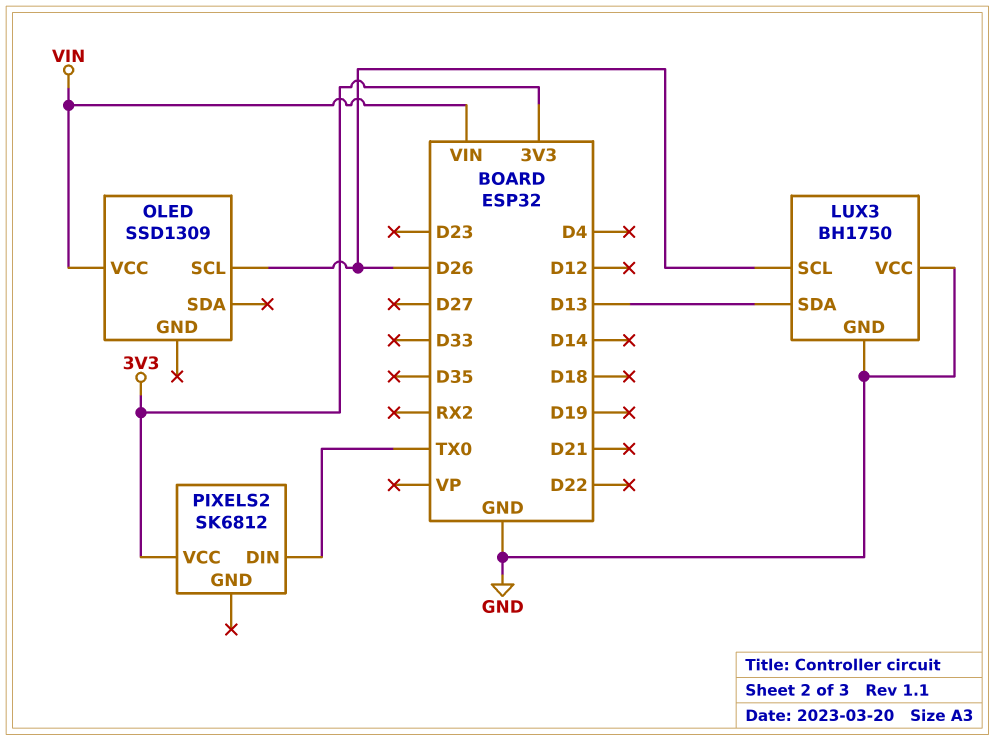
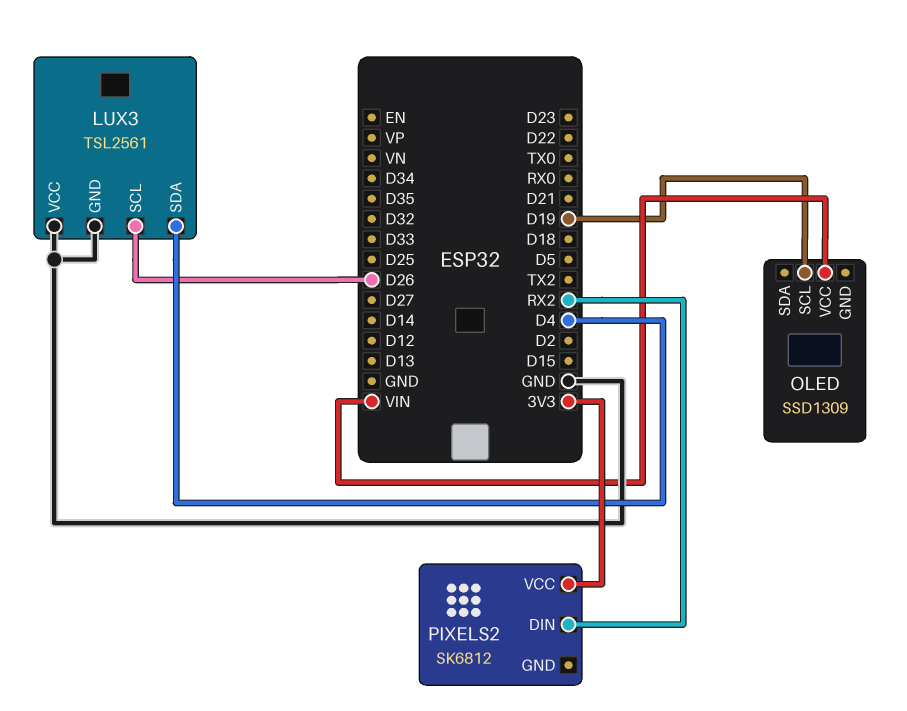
LUX3: BH1750 -> TSL2561
LUX3 pin SDA: D13 -> D4
OLED pin SCL: D26 -> D19
PIXELS2 pin DIN: TX0 -> RX2

